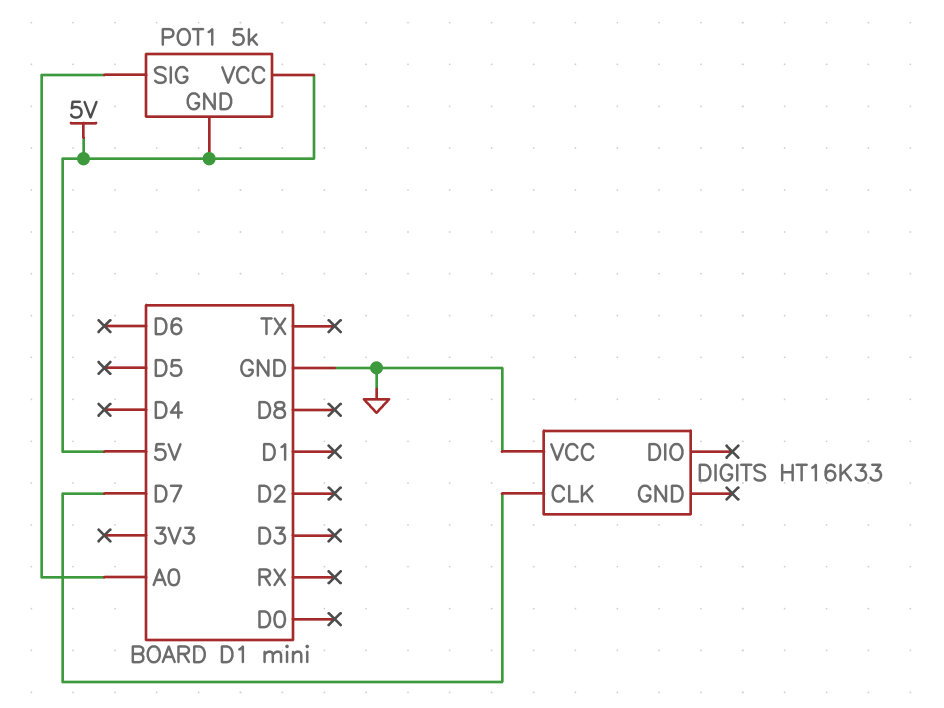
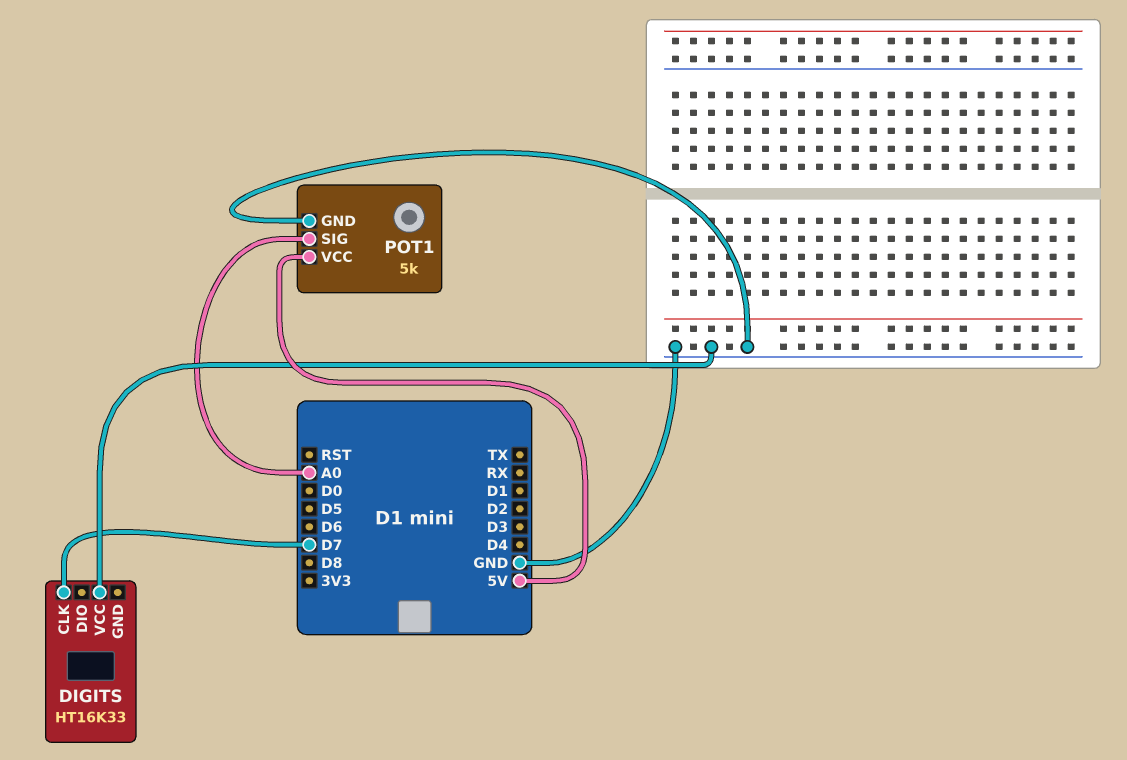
POT1 pin GND: 5V -> GND

